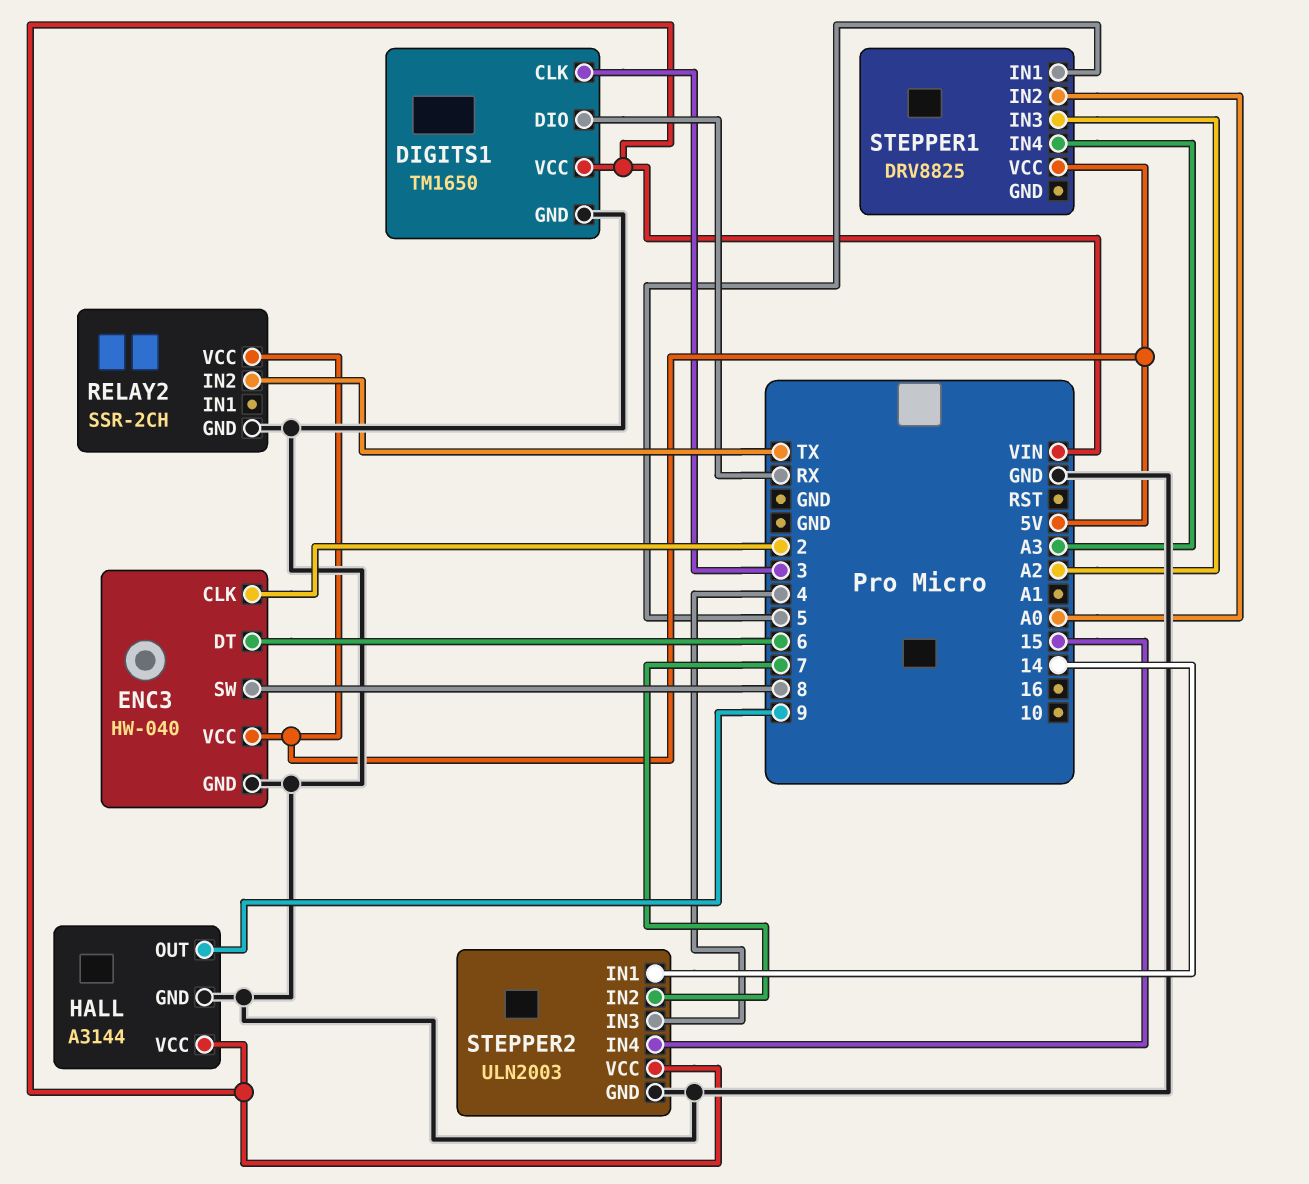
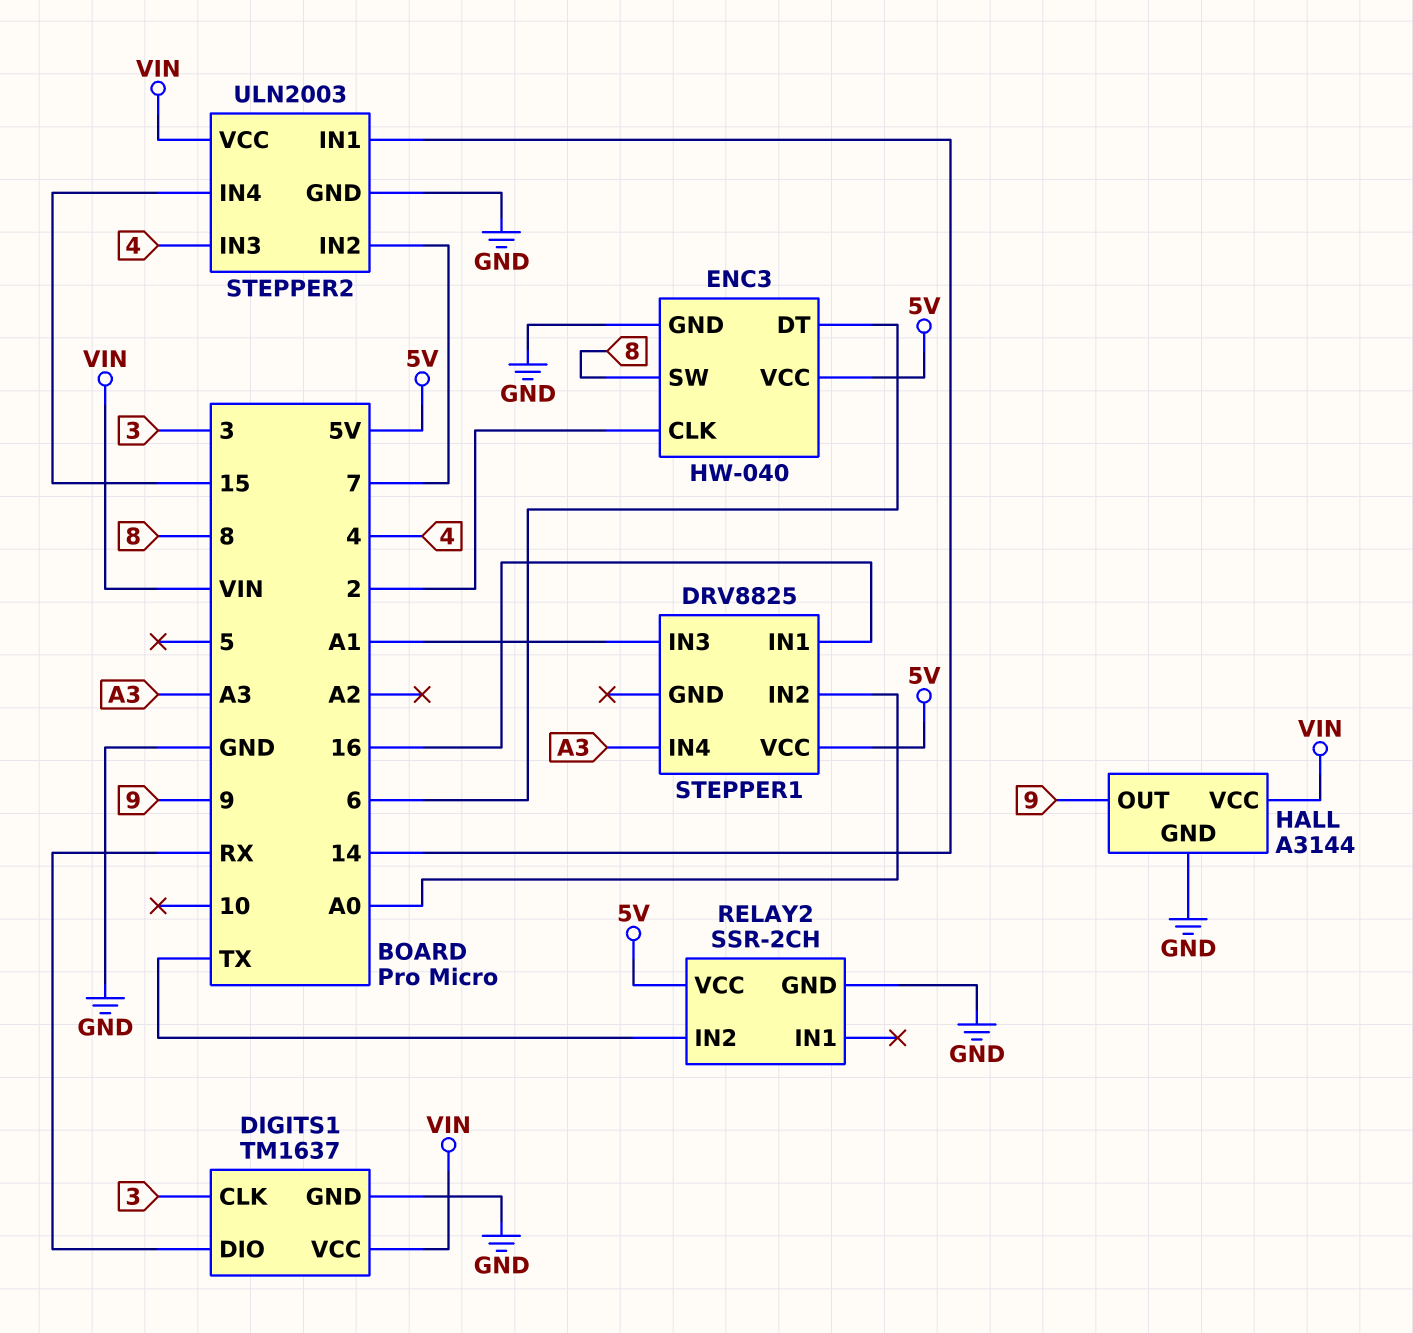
DIGITS1: TM1650 -> TM1637
STEPPER1 pin IN1: 5 -> 16
STEPPER1 pin IN3: A2 -> A1

